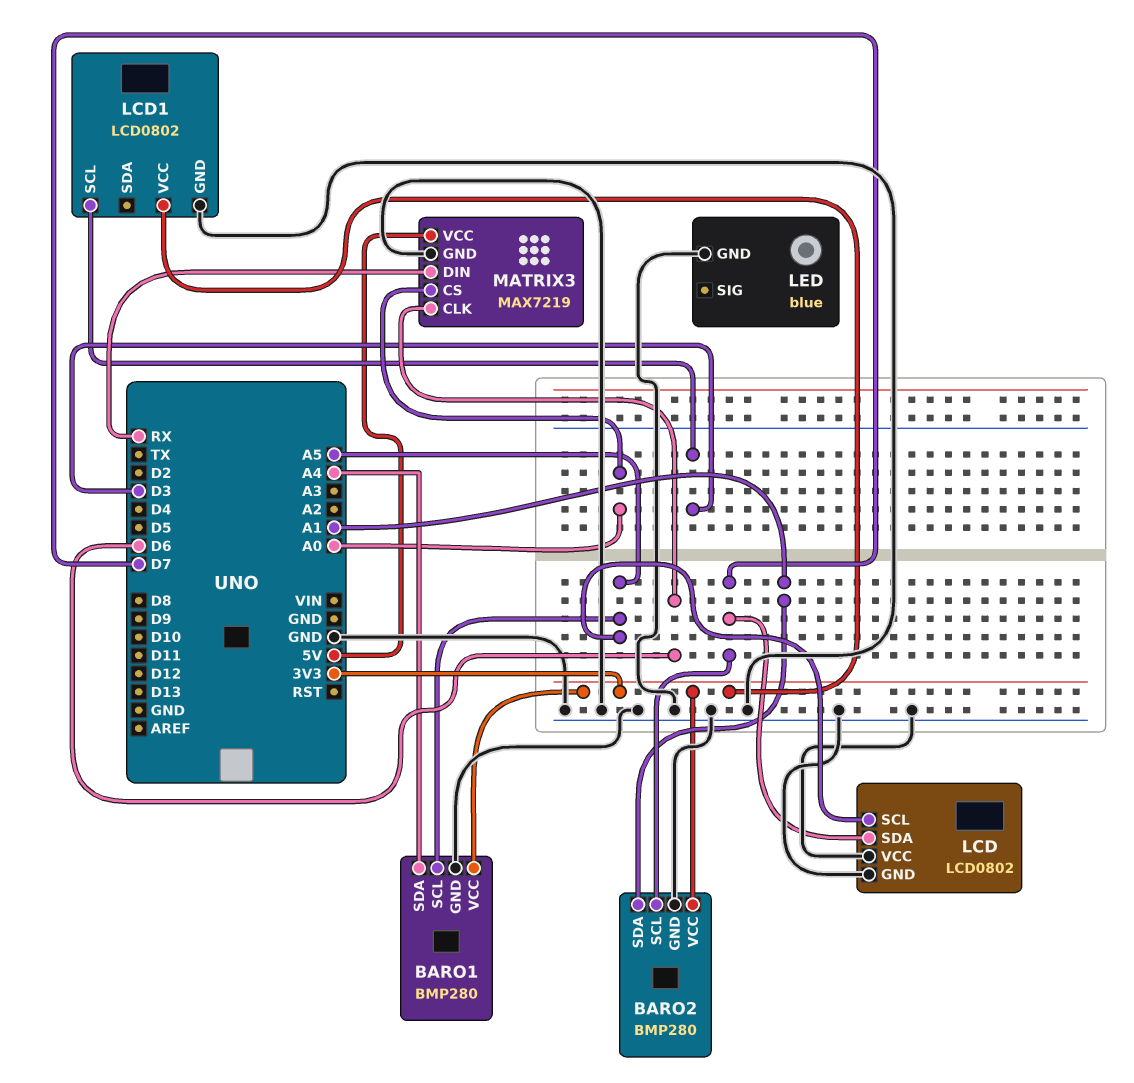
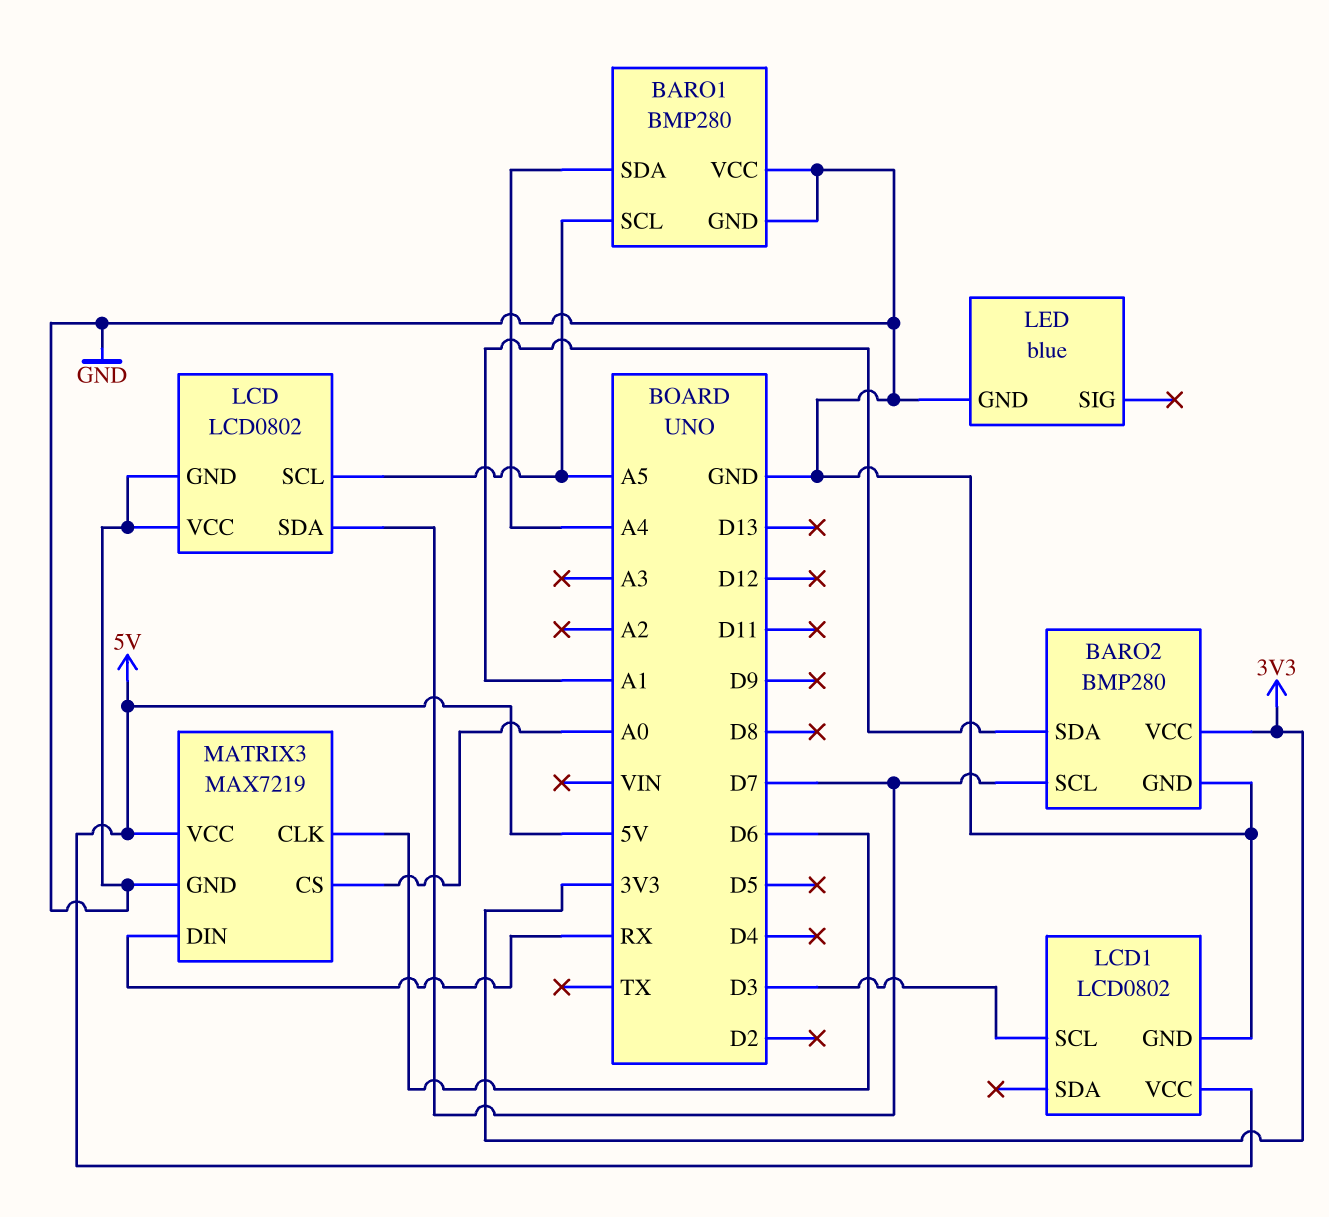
BARO1 pin VCC: 3V3 -> GND
LCD1 pin VCC: 3V3 -> 5V

